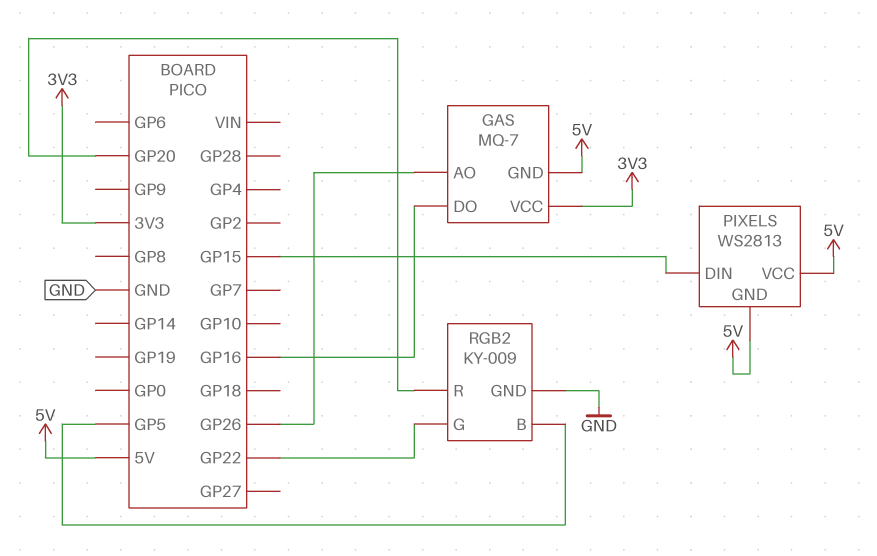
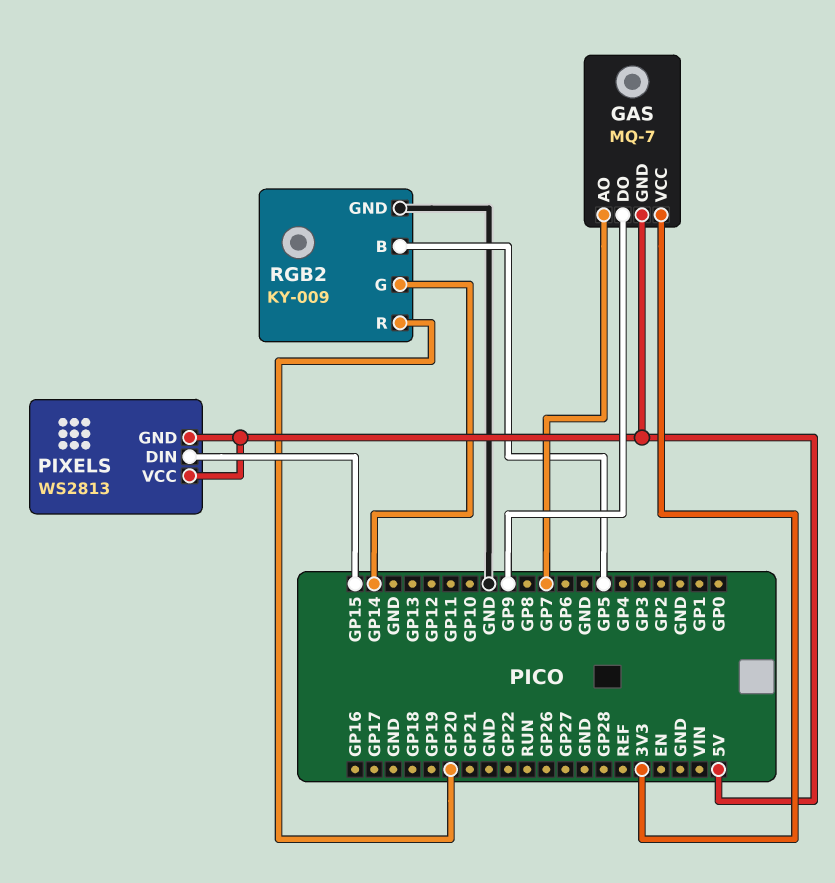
GAS pin AO: GP26 -> GP7
GAS pin DO: GP16 -> GP9
RGB2 pin G: GP22 -> GP14

